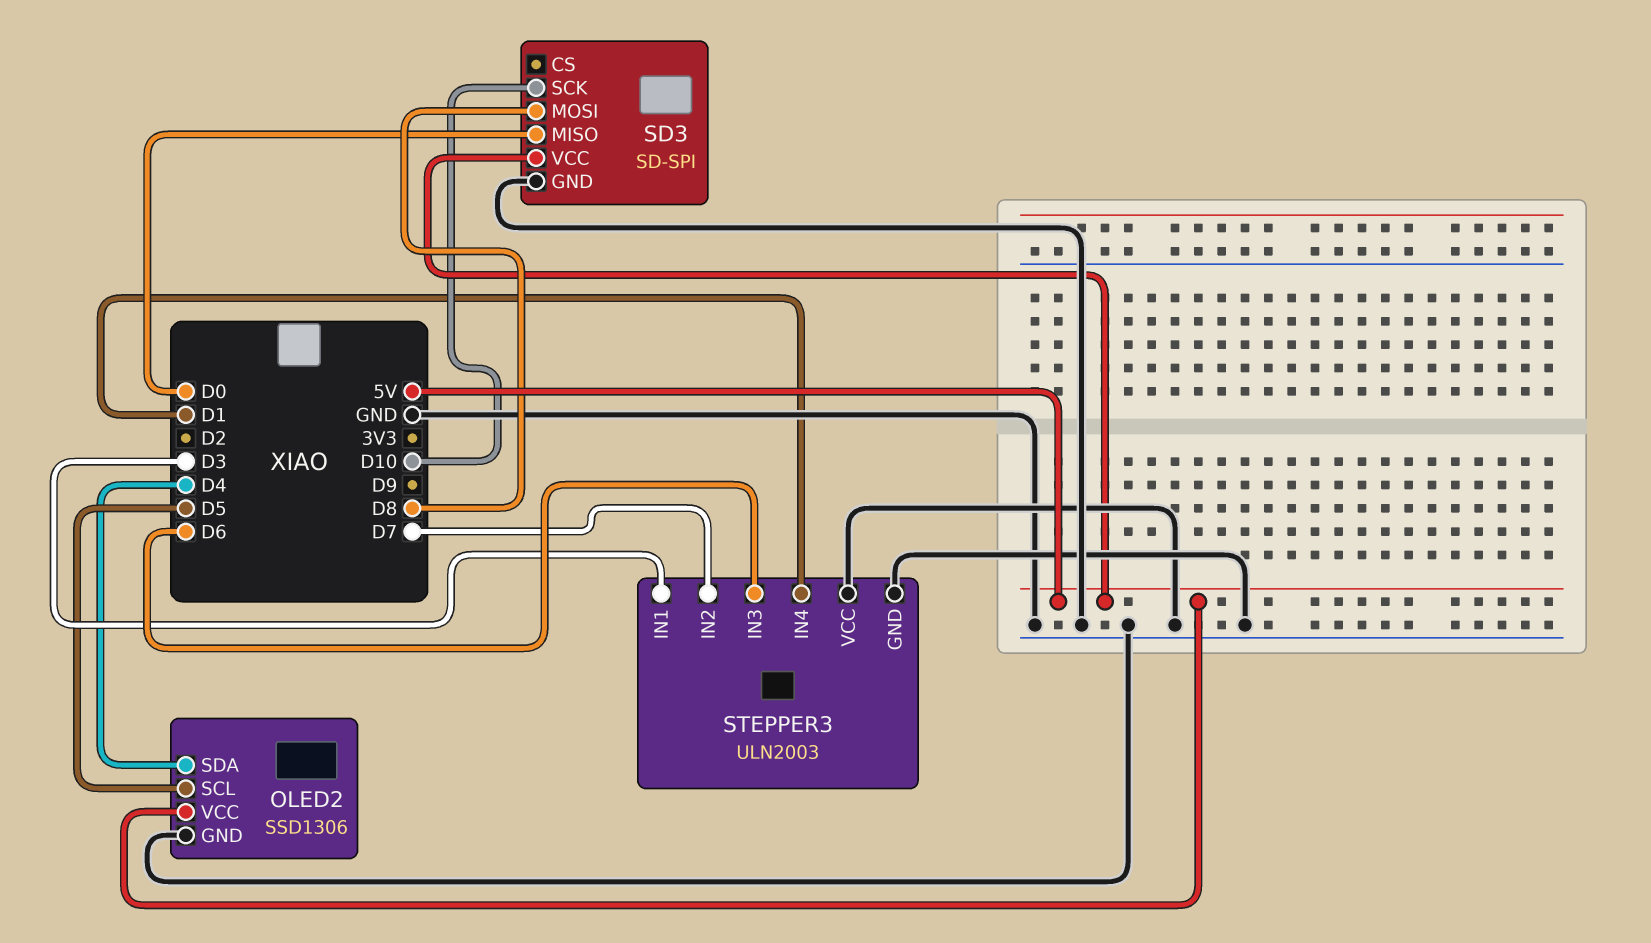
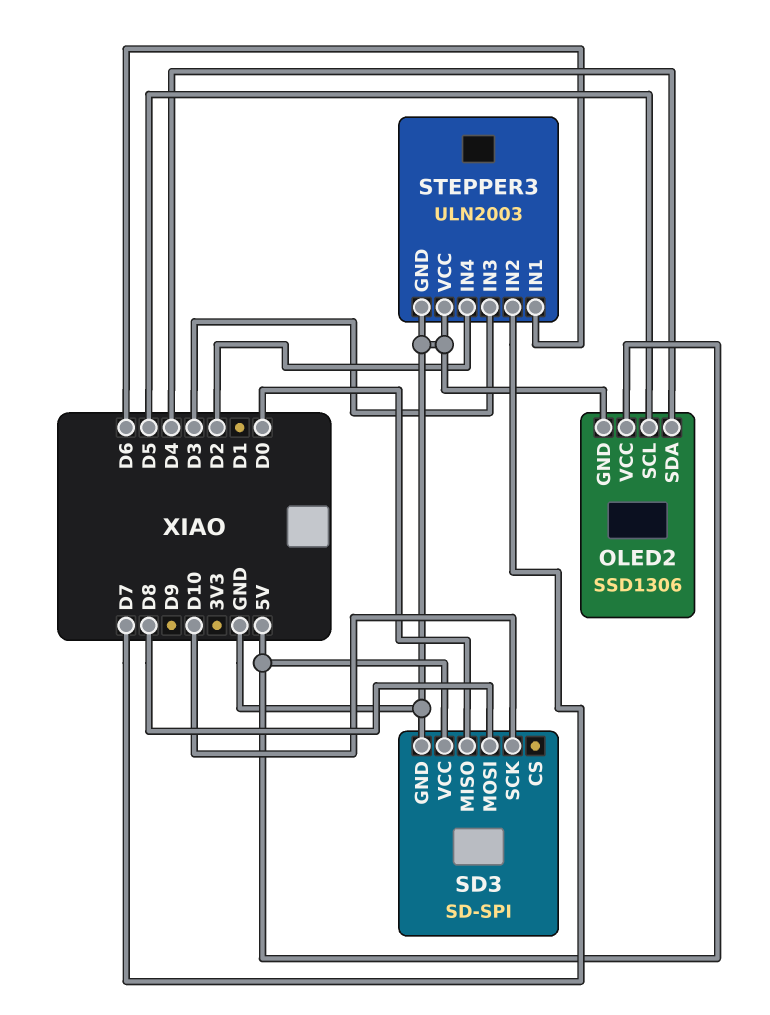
STEPPER3 pin IN1: D3 -> D6
STEPPER3 pin IN3: D6 -> D3
STEPPER3 pin IN4: D1 -> D2

